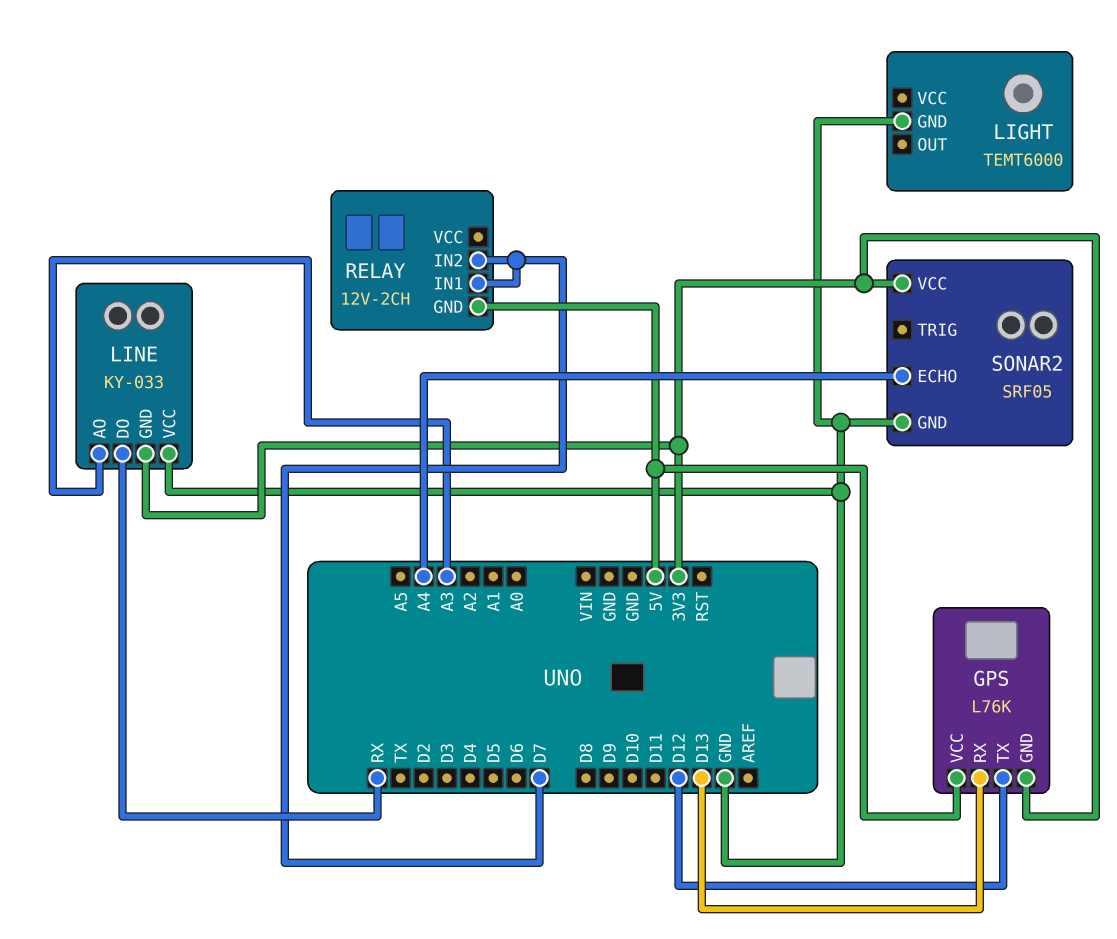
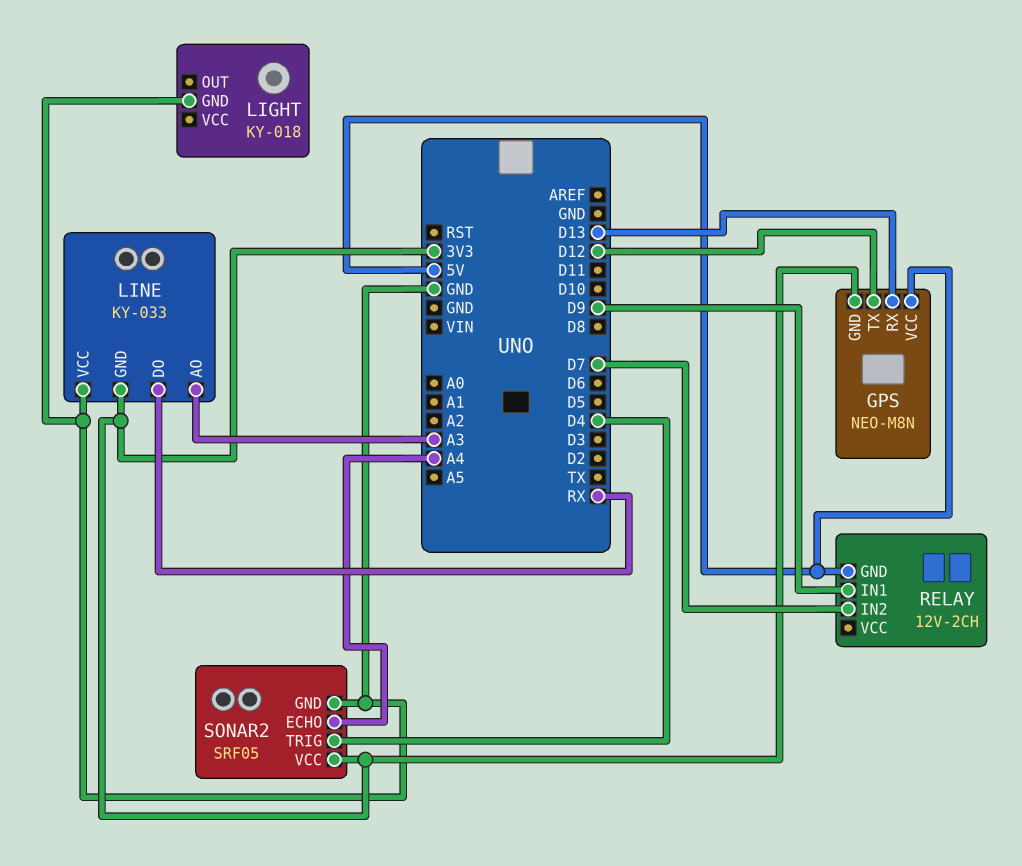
GPS: L76K -> NEO-M8N
LIGHT: TEMT6000 -> KY-018
RELAY pin IN1: D7 -> D9
SONAR2 pin TRIG: none -> D4

